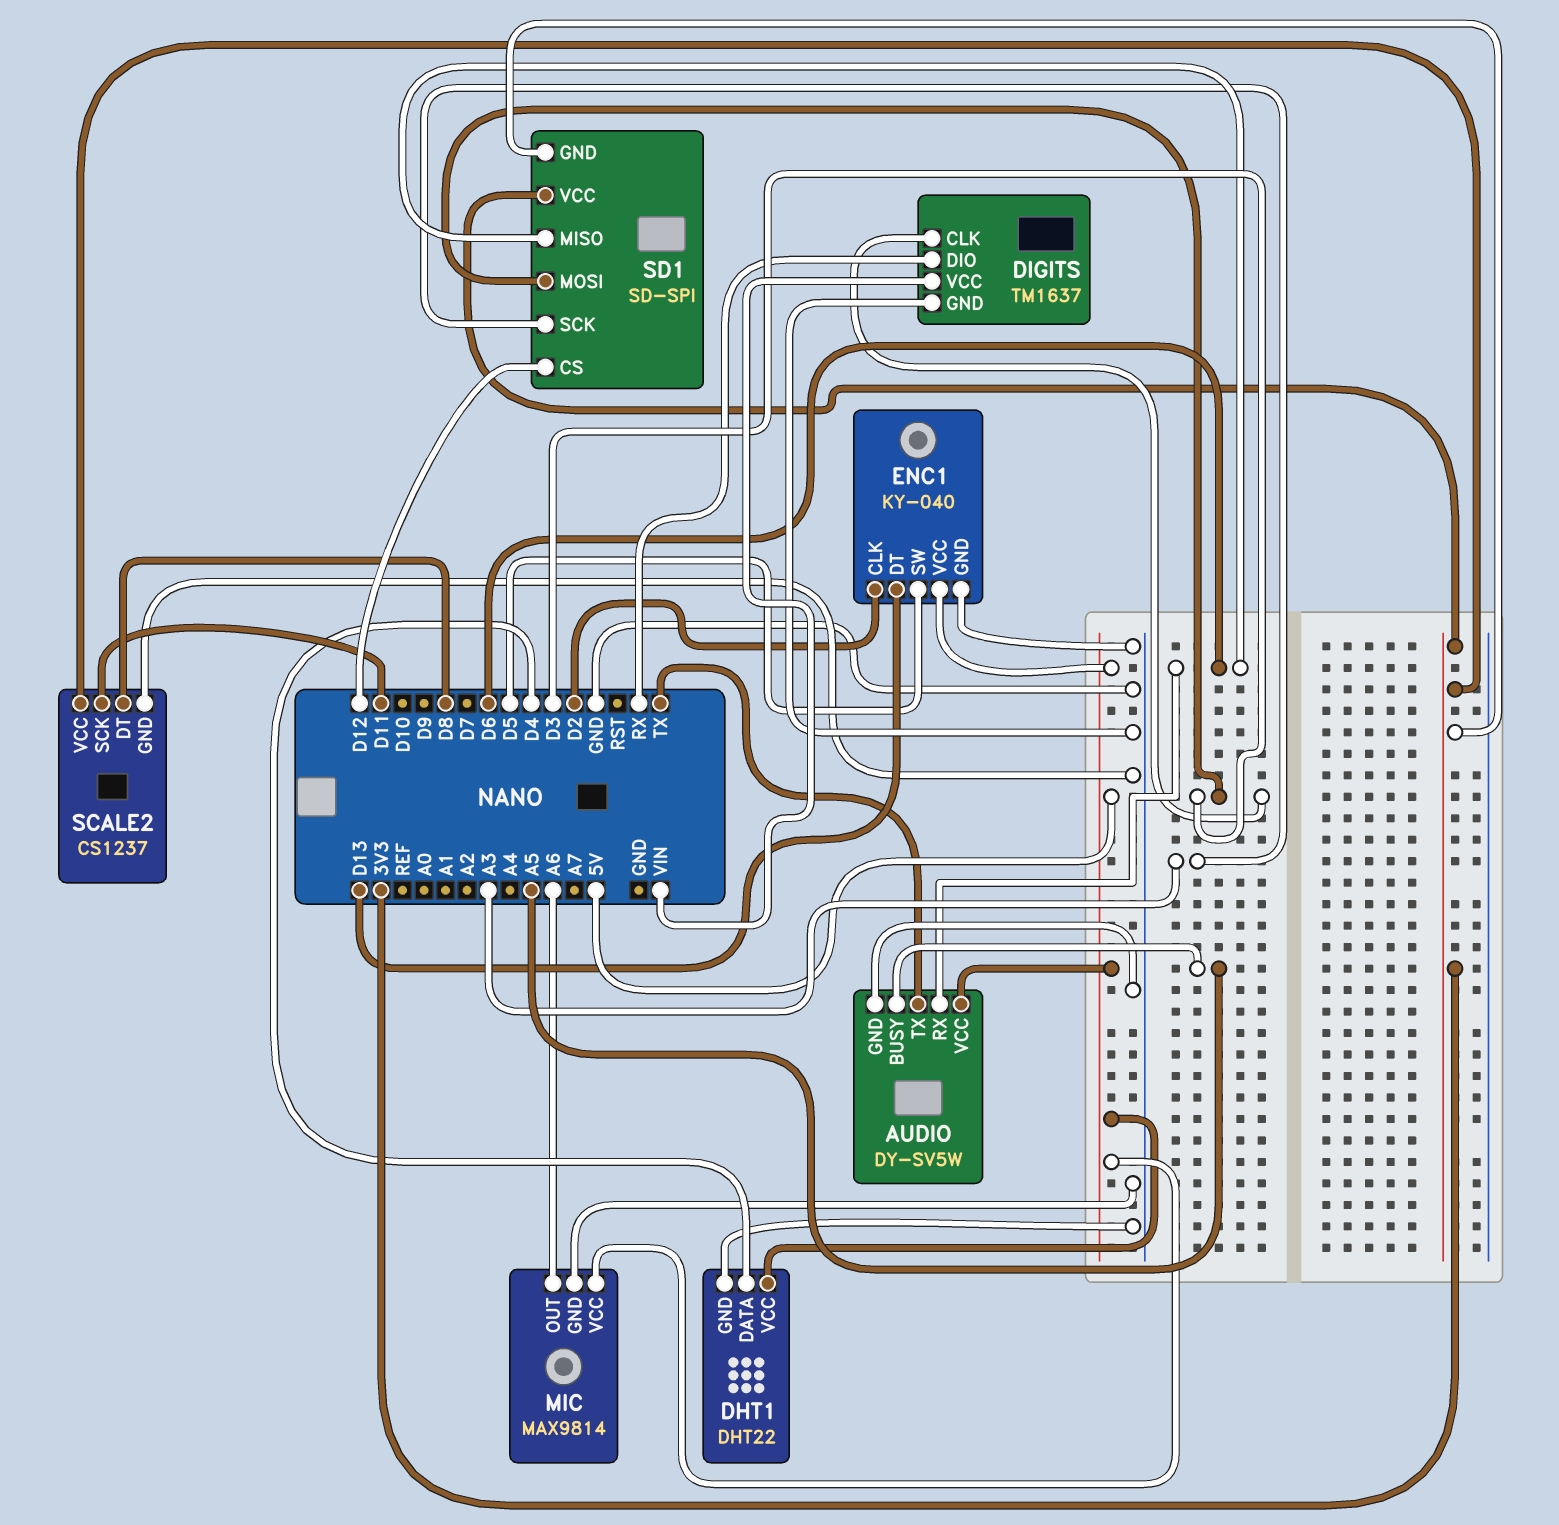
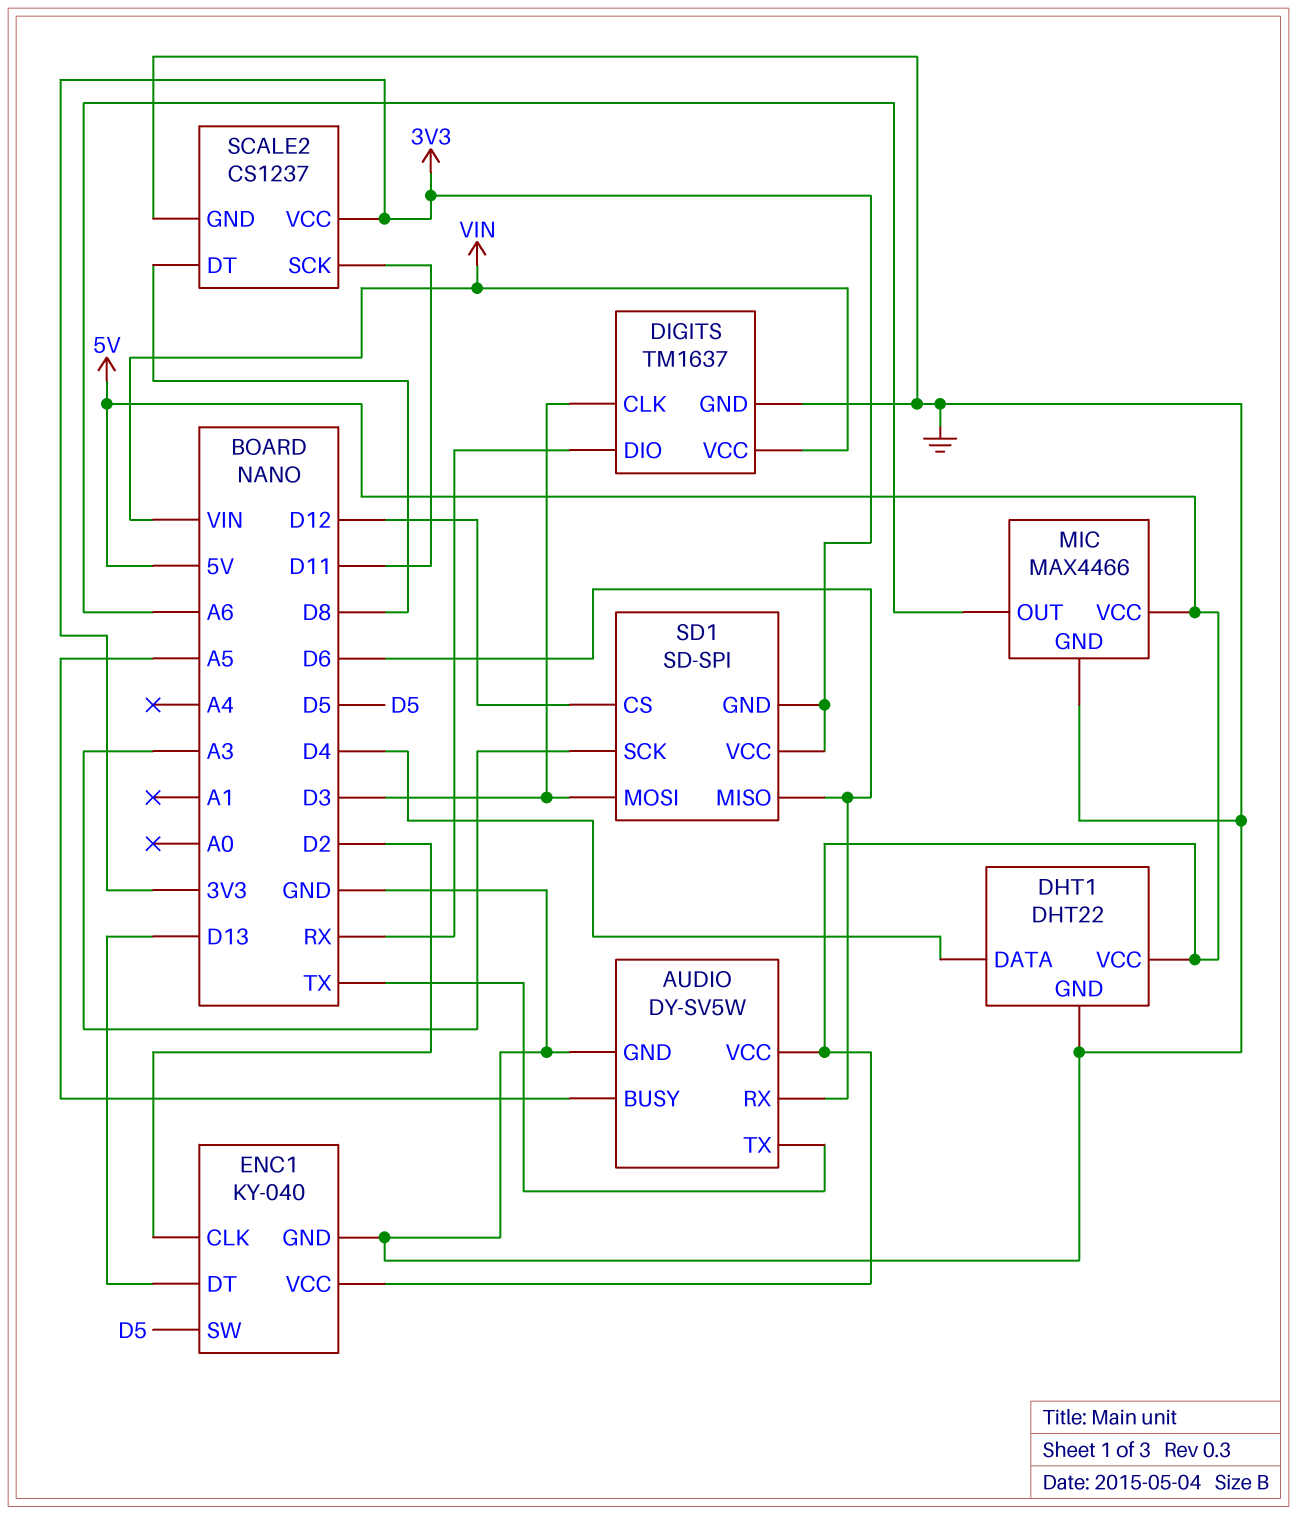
MIC: MAX9814 -> MAX4466

